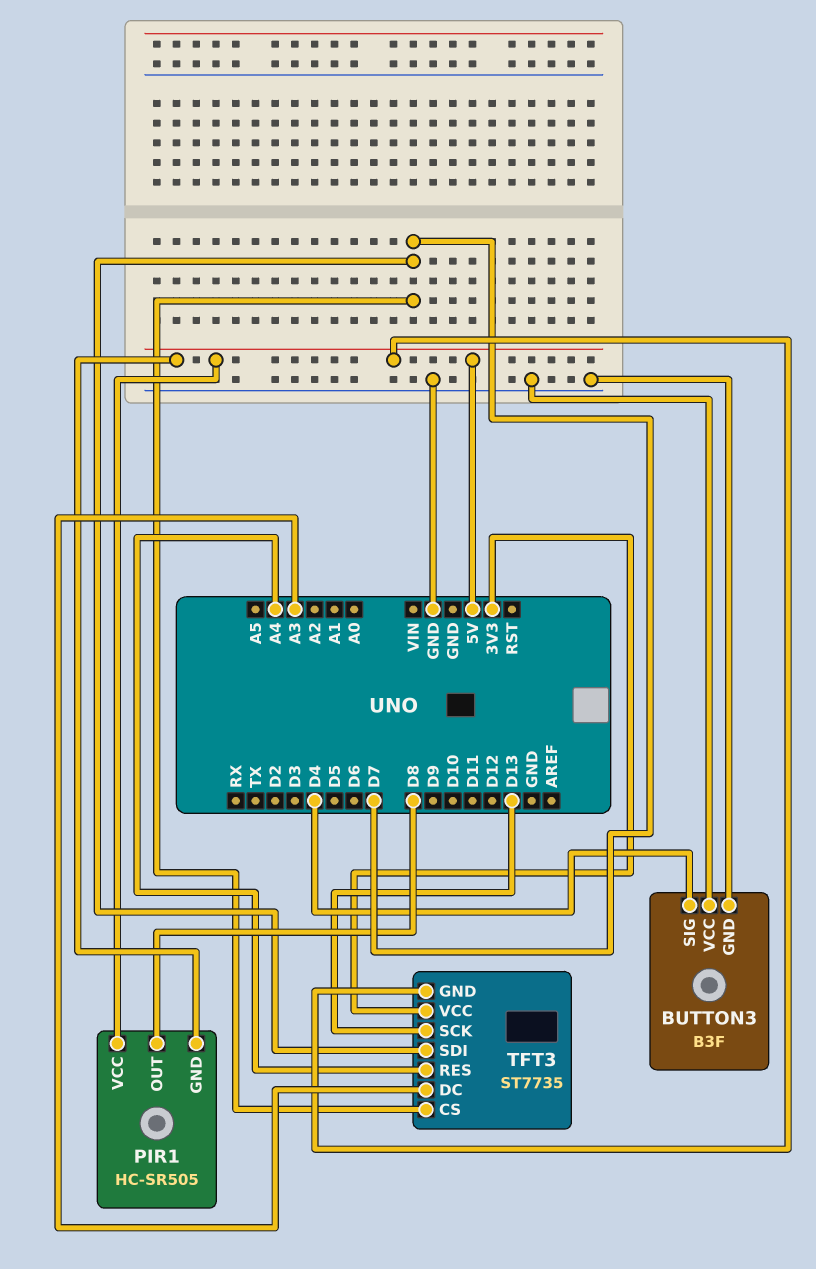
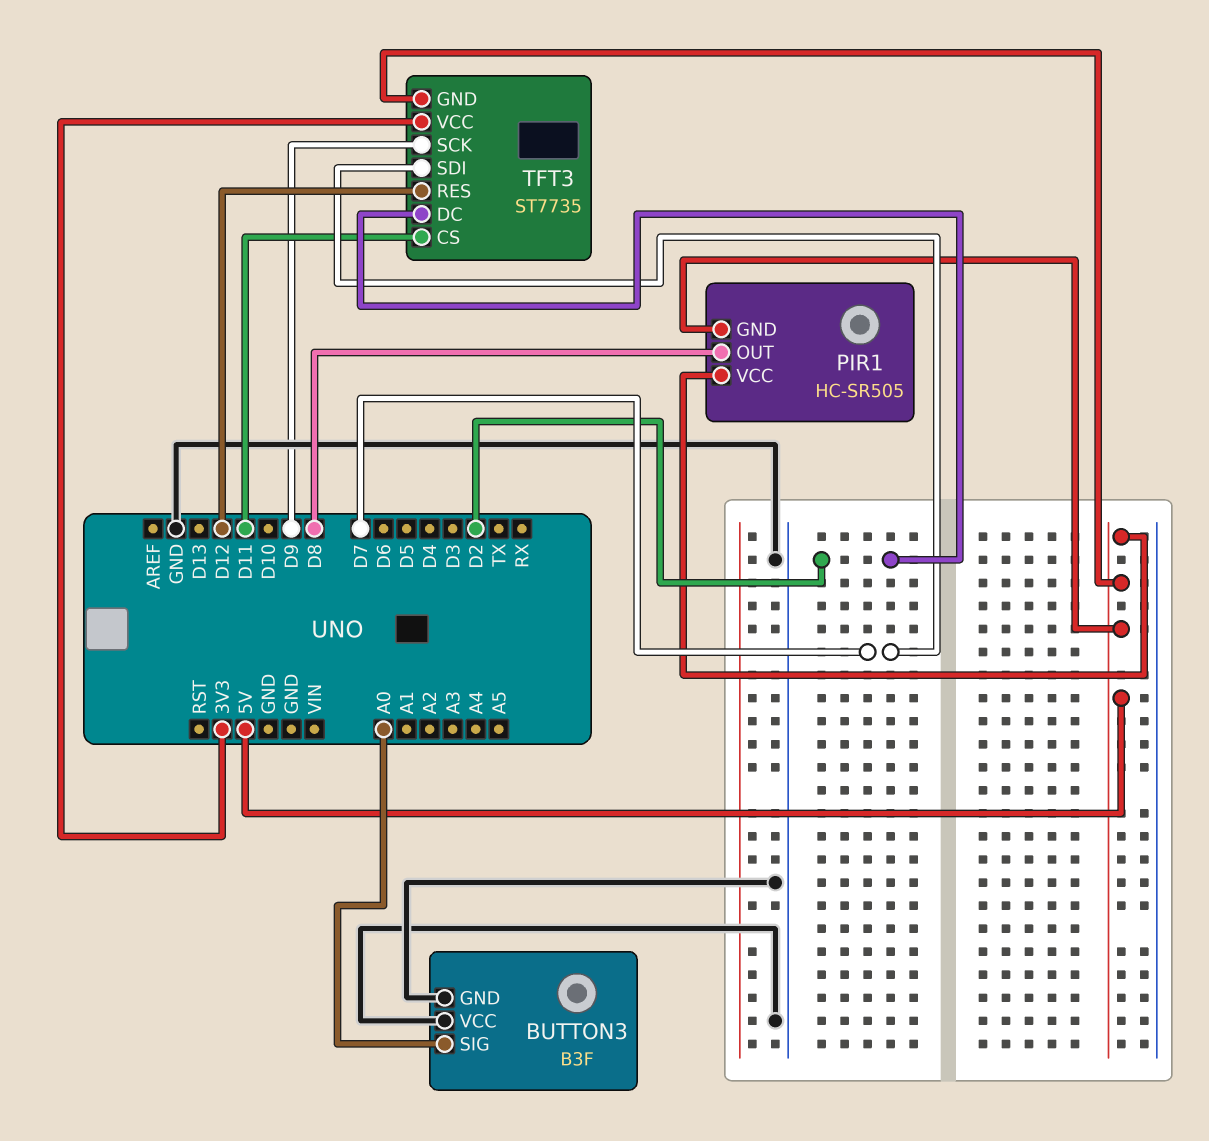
BUTTON3 pin SIG: D4 -> A0
TFT3 pin CS: D7 -> D11
TFT3 pin DC: A3 -> D2
TFT3 pin RES: A4 -> D12
TFT3 pin SCK: D13 -> D9

